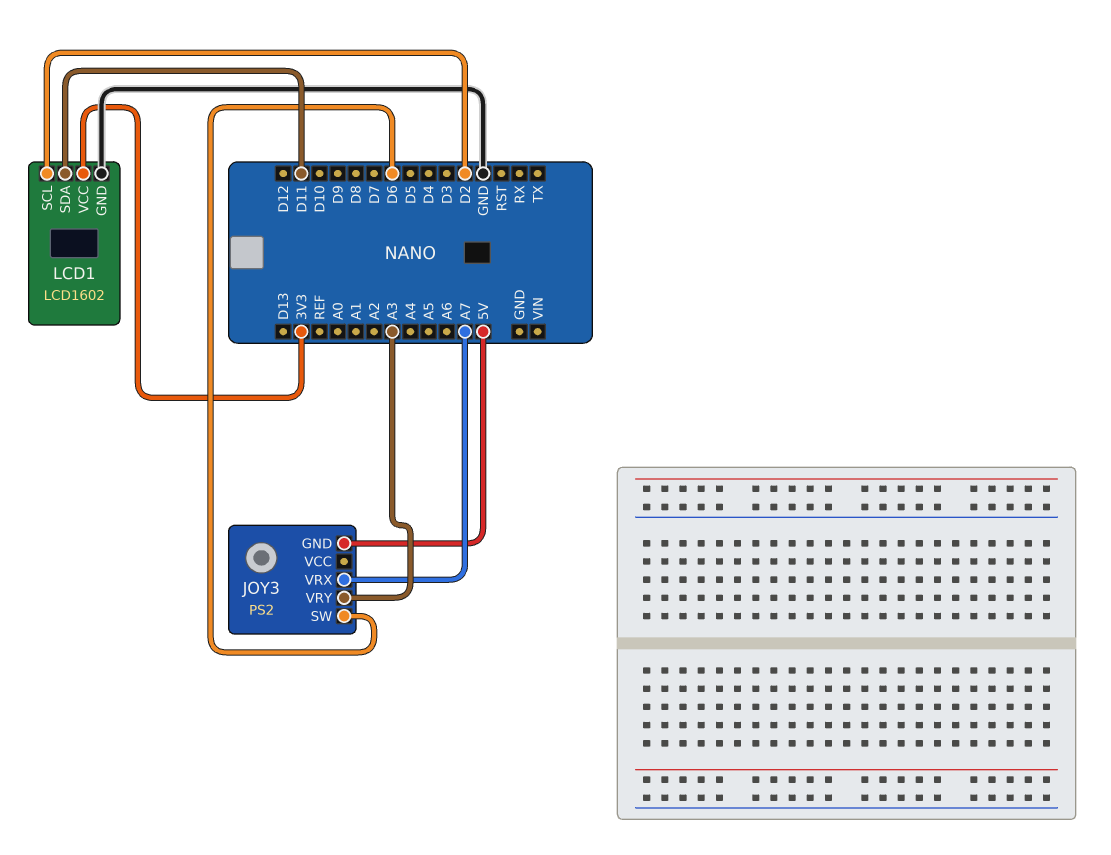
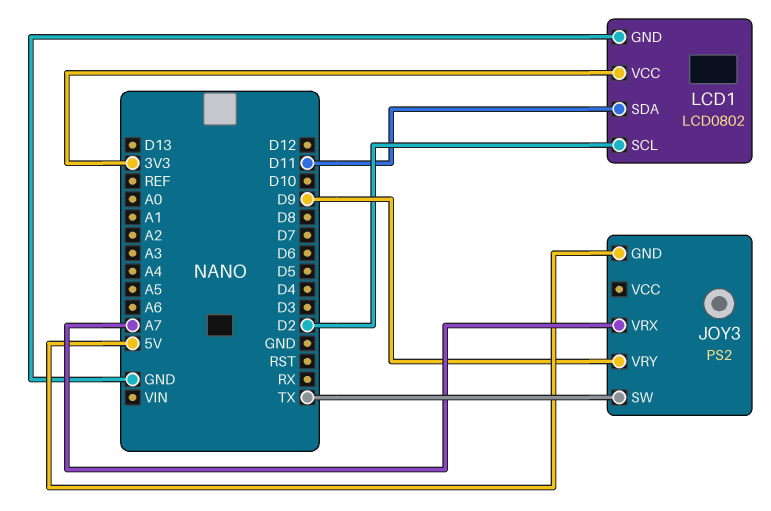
JOY3 pin SW: D6 -> TX
JOY3 pin VRY: A3 -> D9
LCD1: LCD1602 -> LCD0802

